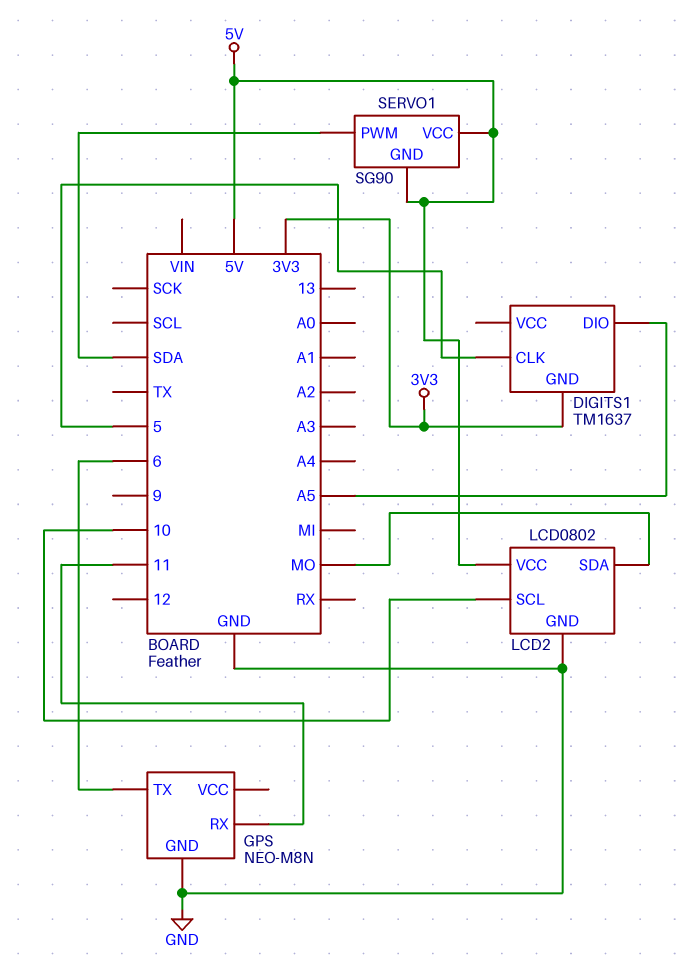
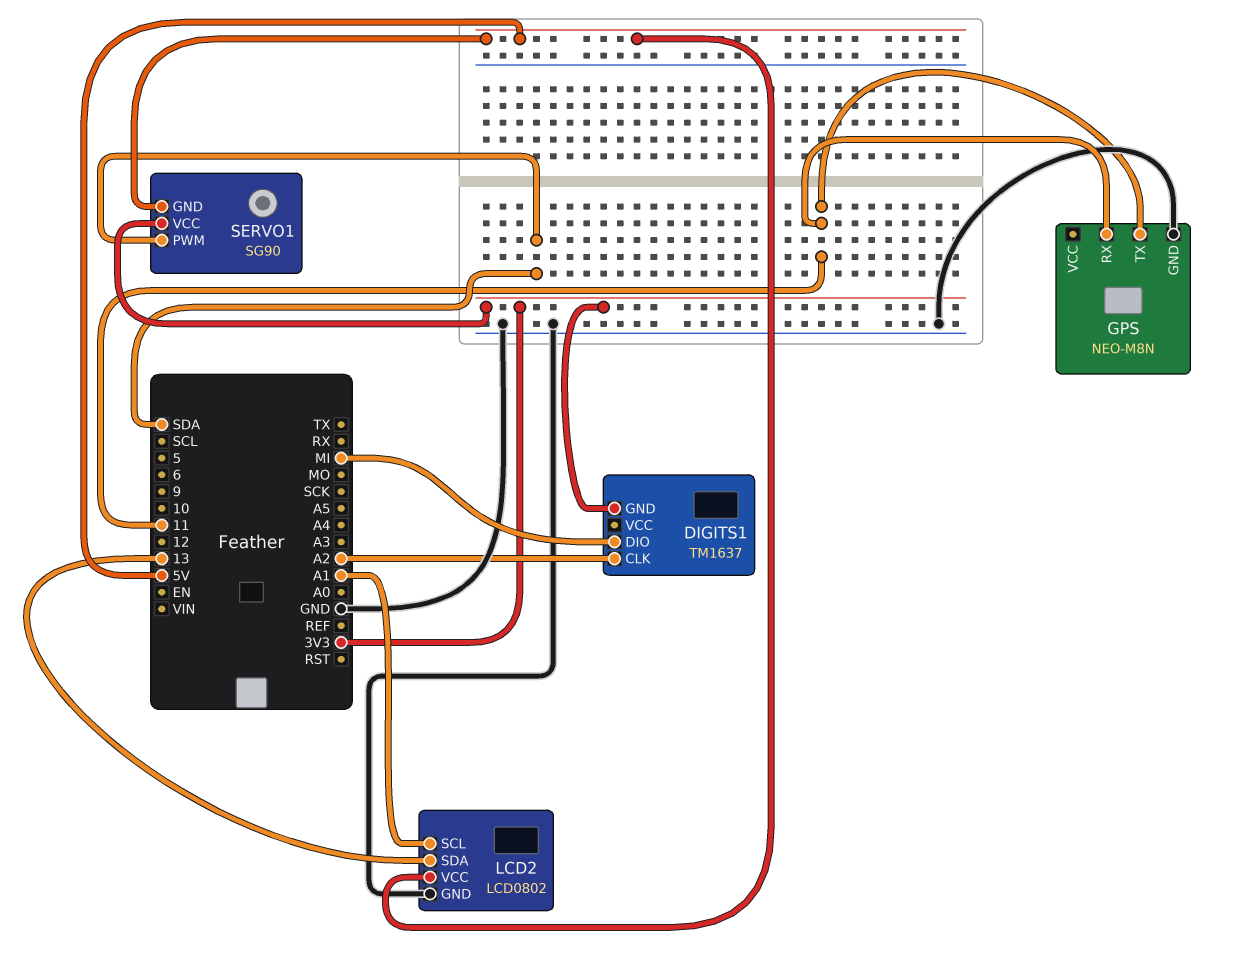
DIGITS1 pin CLK: 5 -> A2
DIGITS1 pin DIO: A5 -> MI
GPS pin TX: 6 -> 11
LCD2 pin SCL: 10 -> A1
LCD2 pin SDA: MO -> 13
SERVO1 pin VCC: 5V -> 3V3

